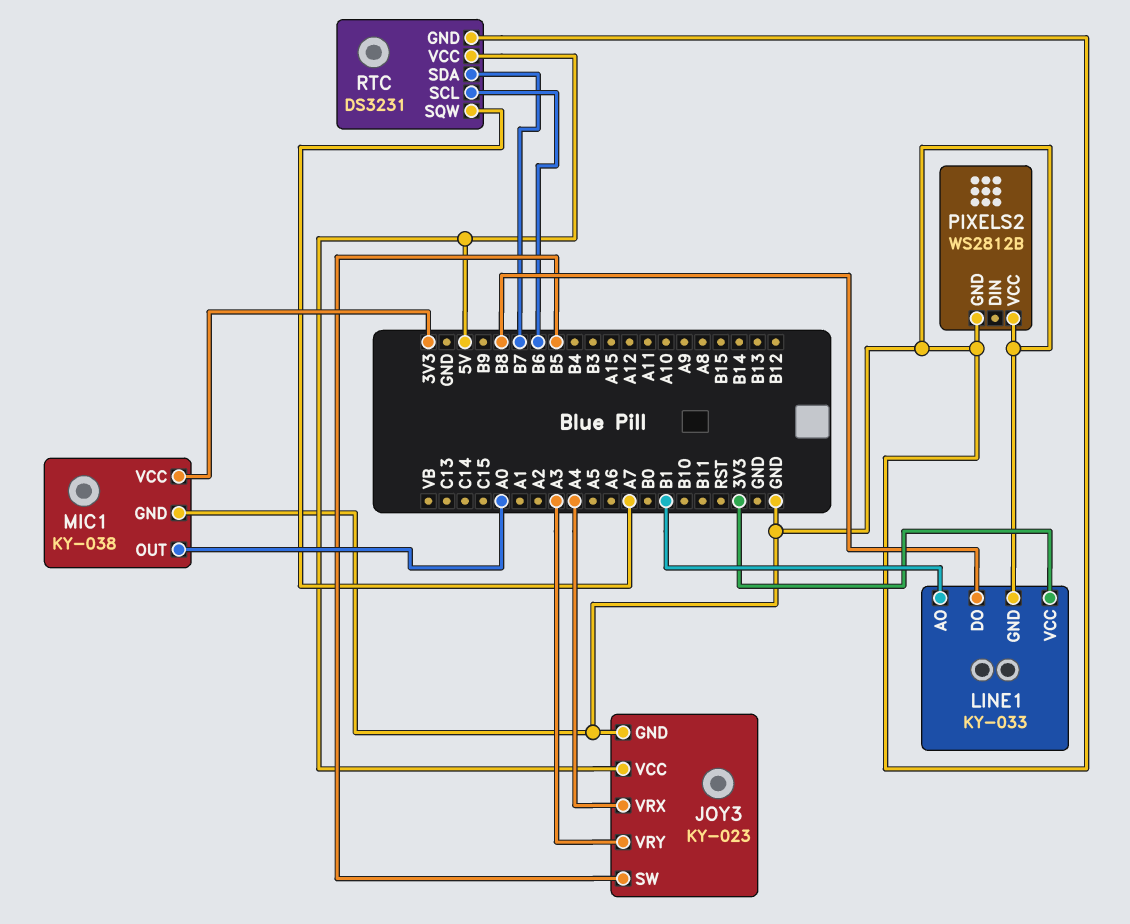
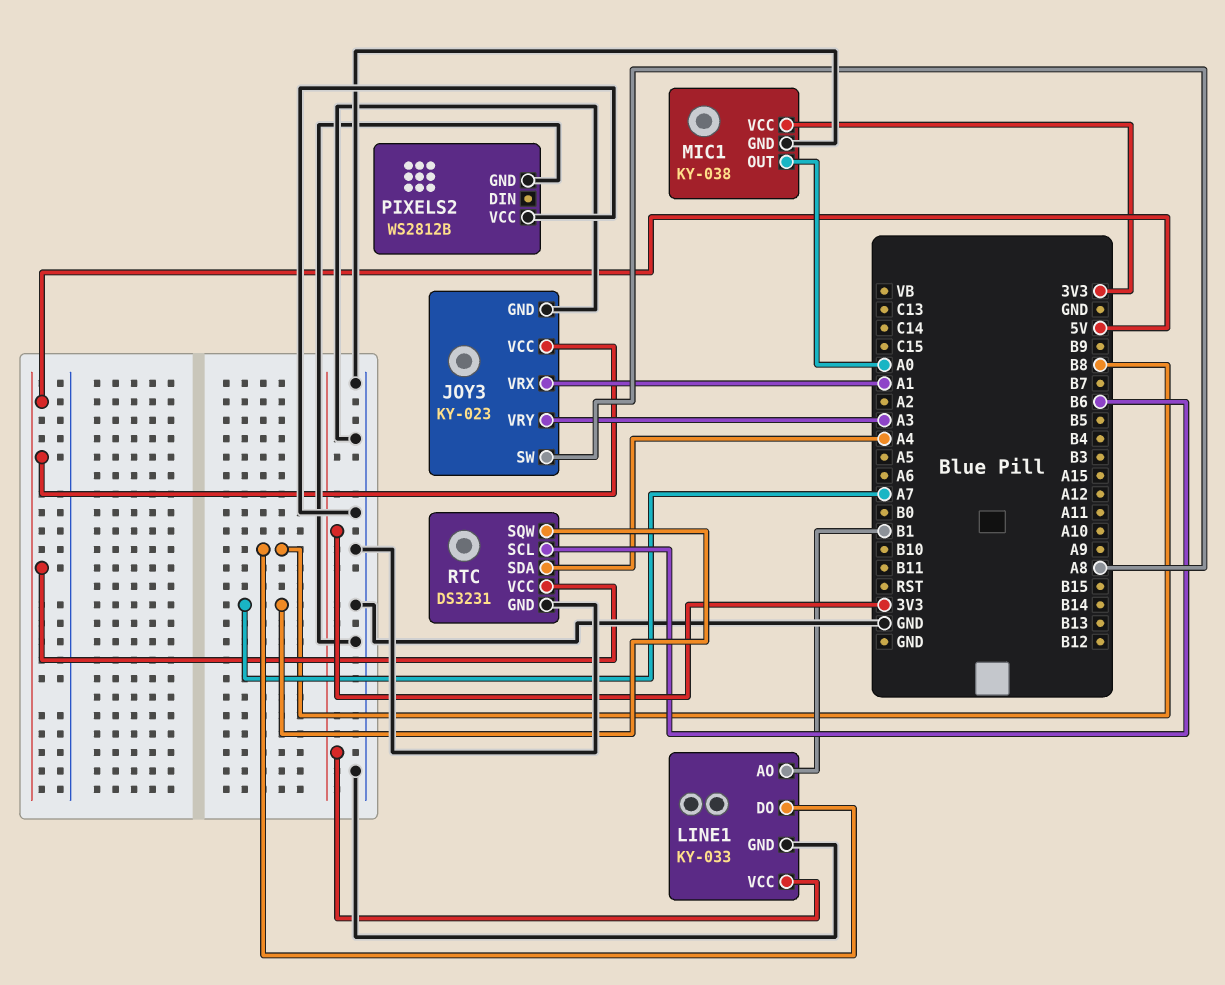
JOY3 pin SW: B5 -> A8
JOY3 pin VRX: A4 -> A1
RTC pin SDA: B7 -> A4

